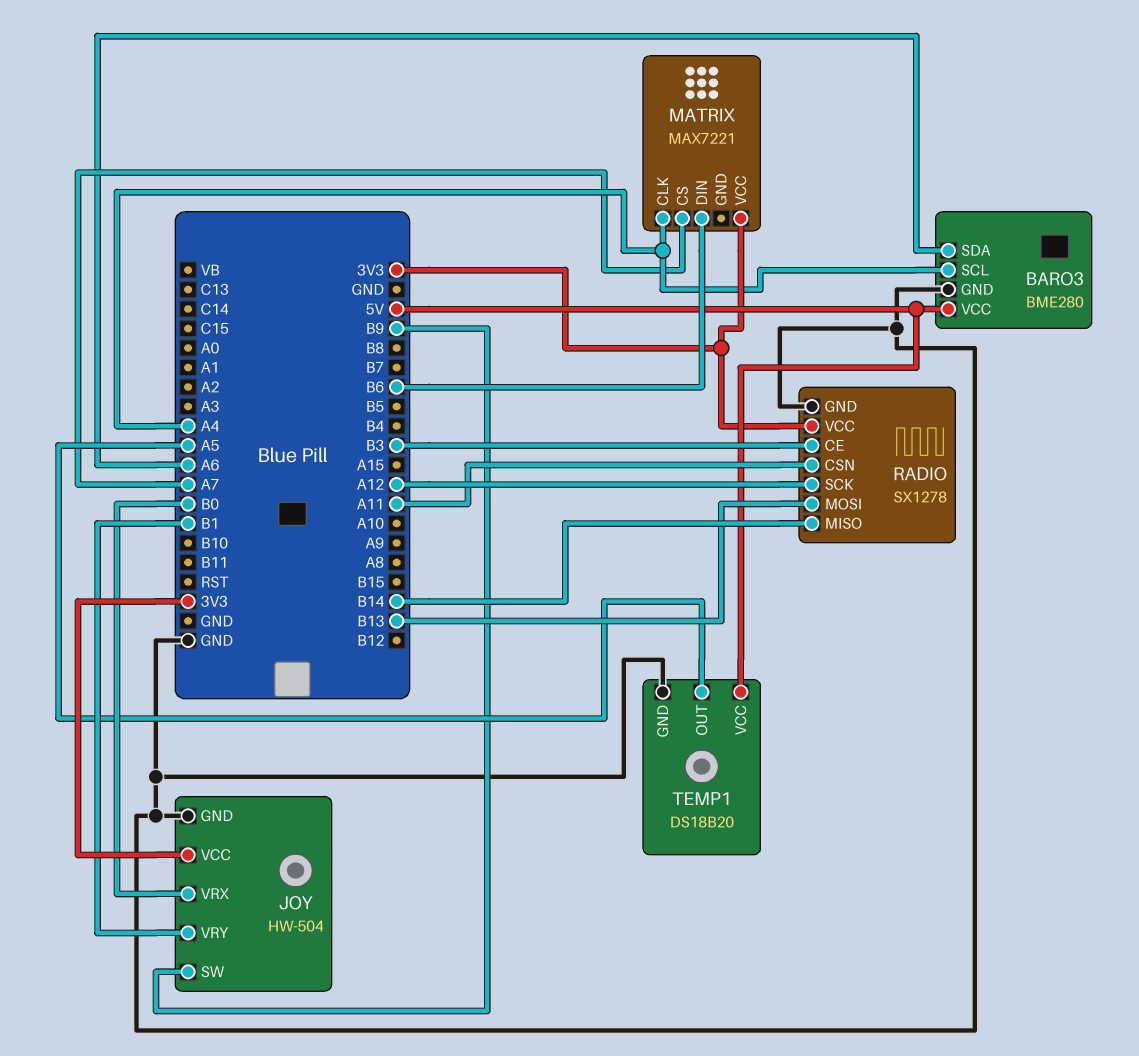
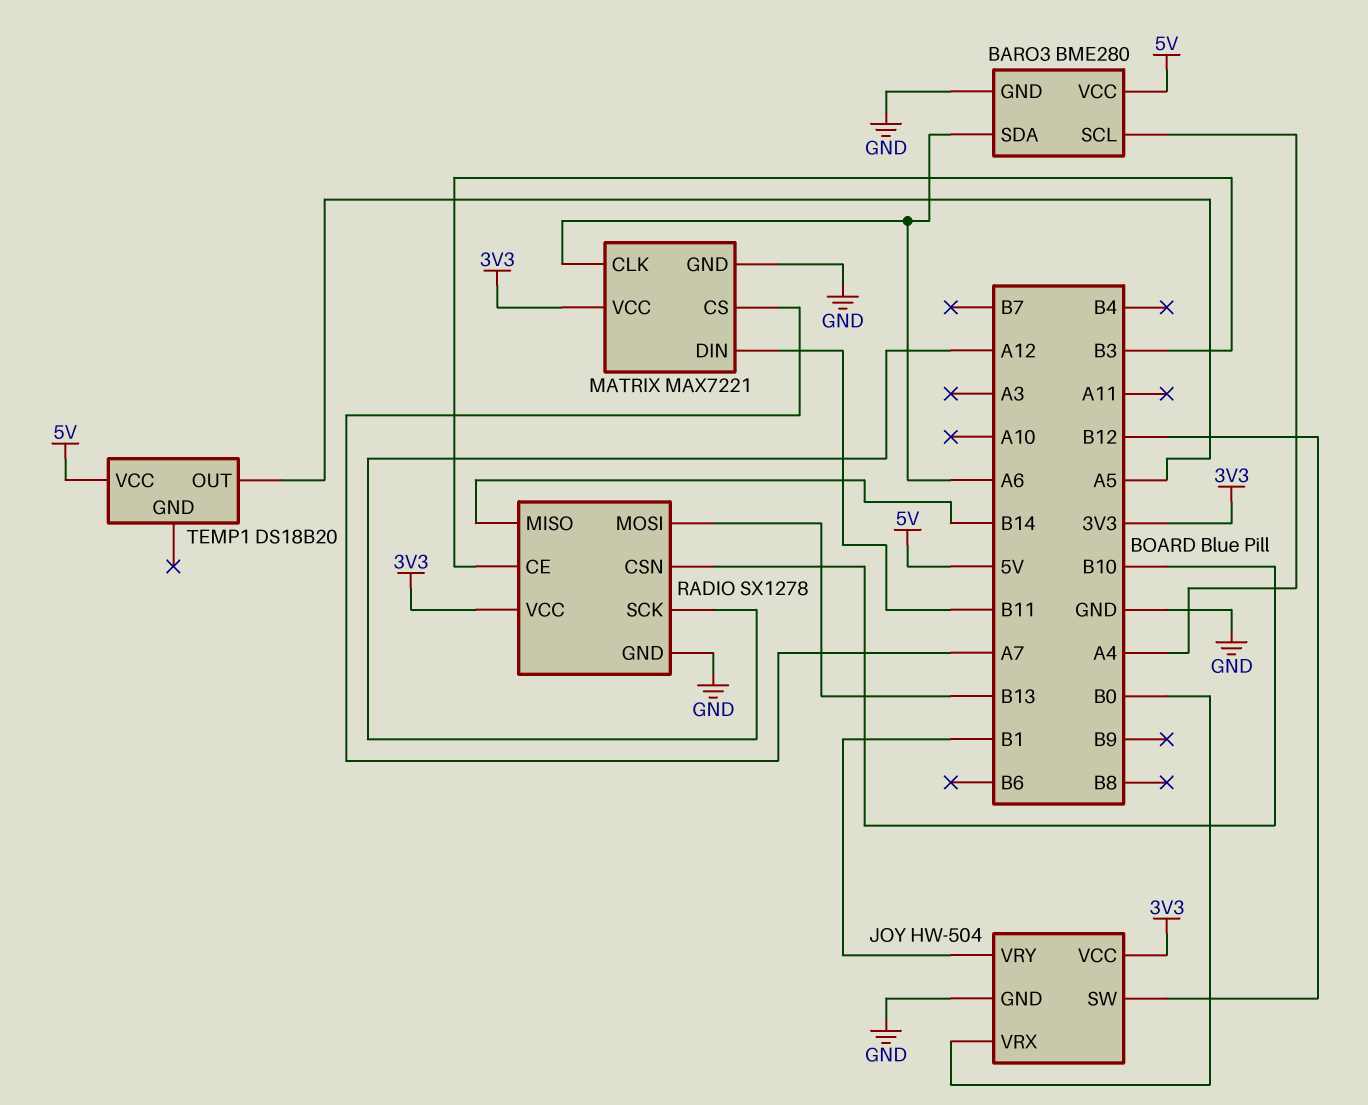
JOY pin SW: B9 -> B12
MATRIX pin CLK: A4 -> A6
MATRIX pin DIN: B6 -> B11
MATRIX pin GND: none -> GND
RADIO pin CSN: A11 -> B10
TEMP1 pin GND: GND -> none

